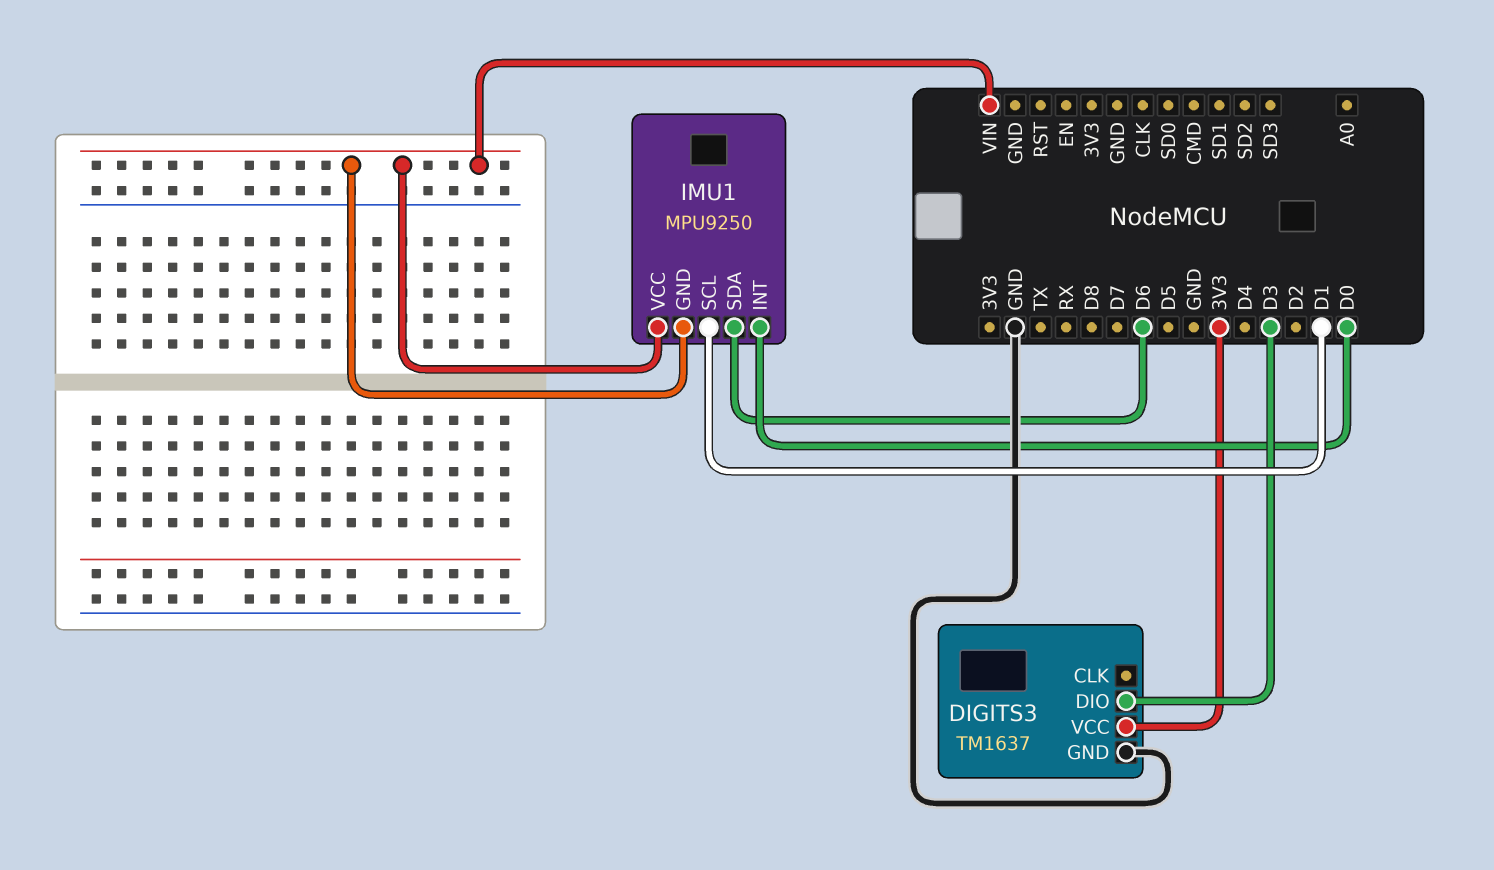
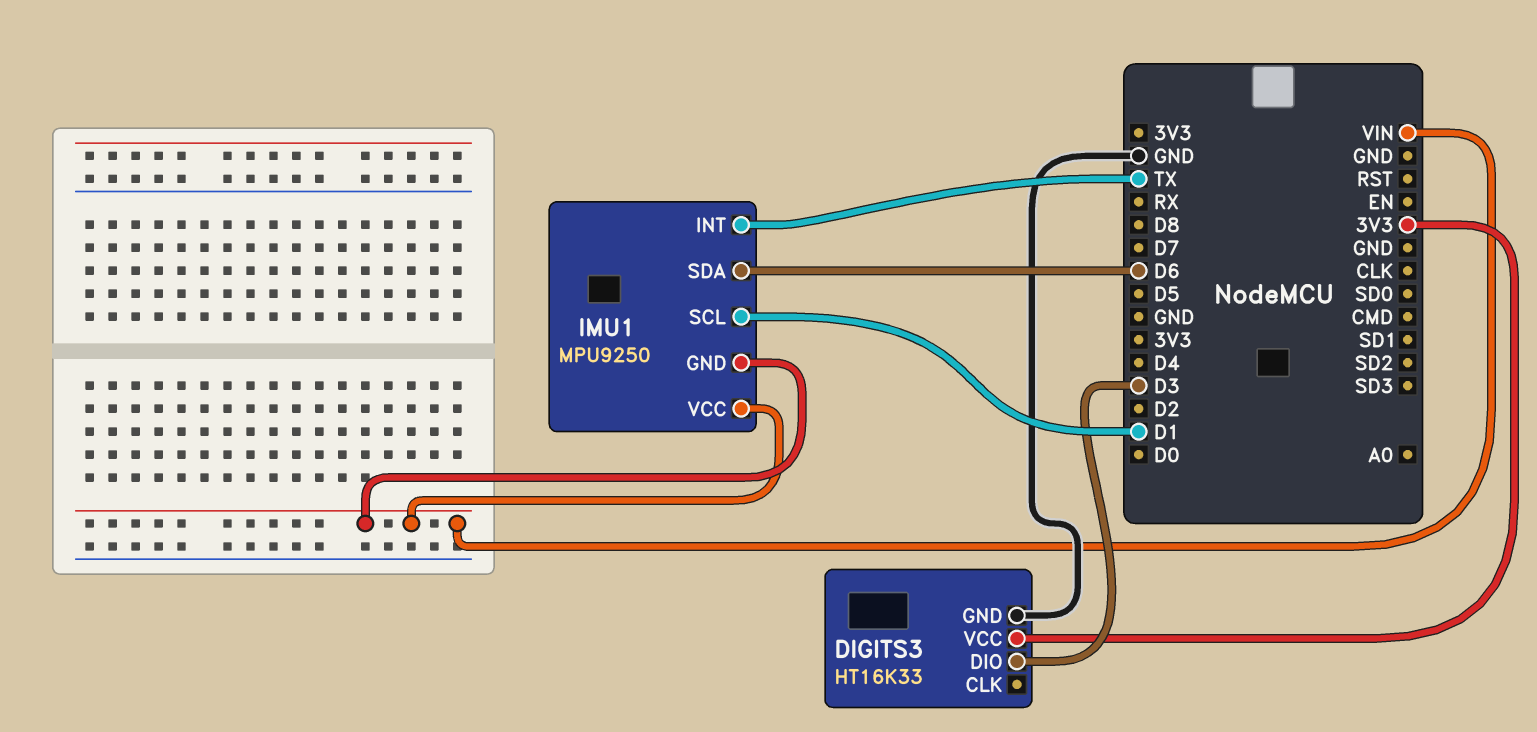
DIGITS3: TM1637 -> HT16K33
IMU1 pin INT: D0 -> TX

